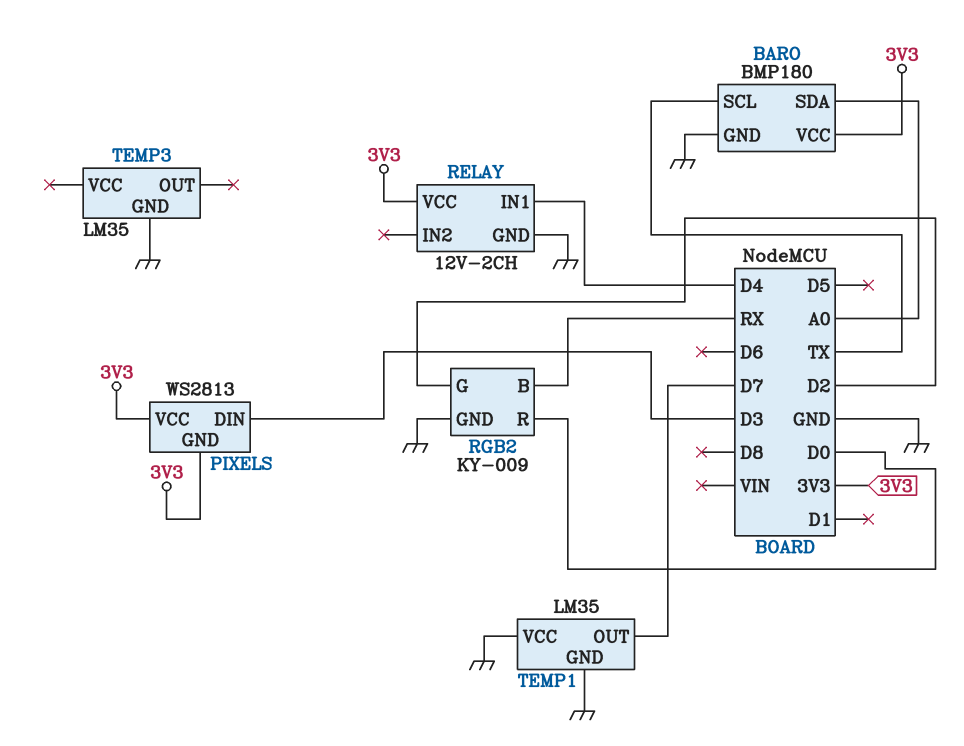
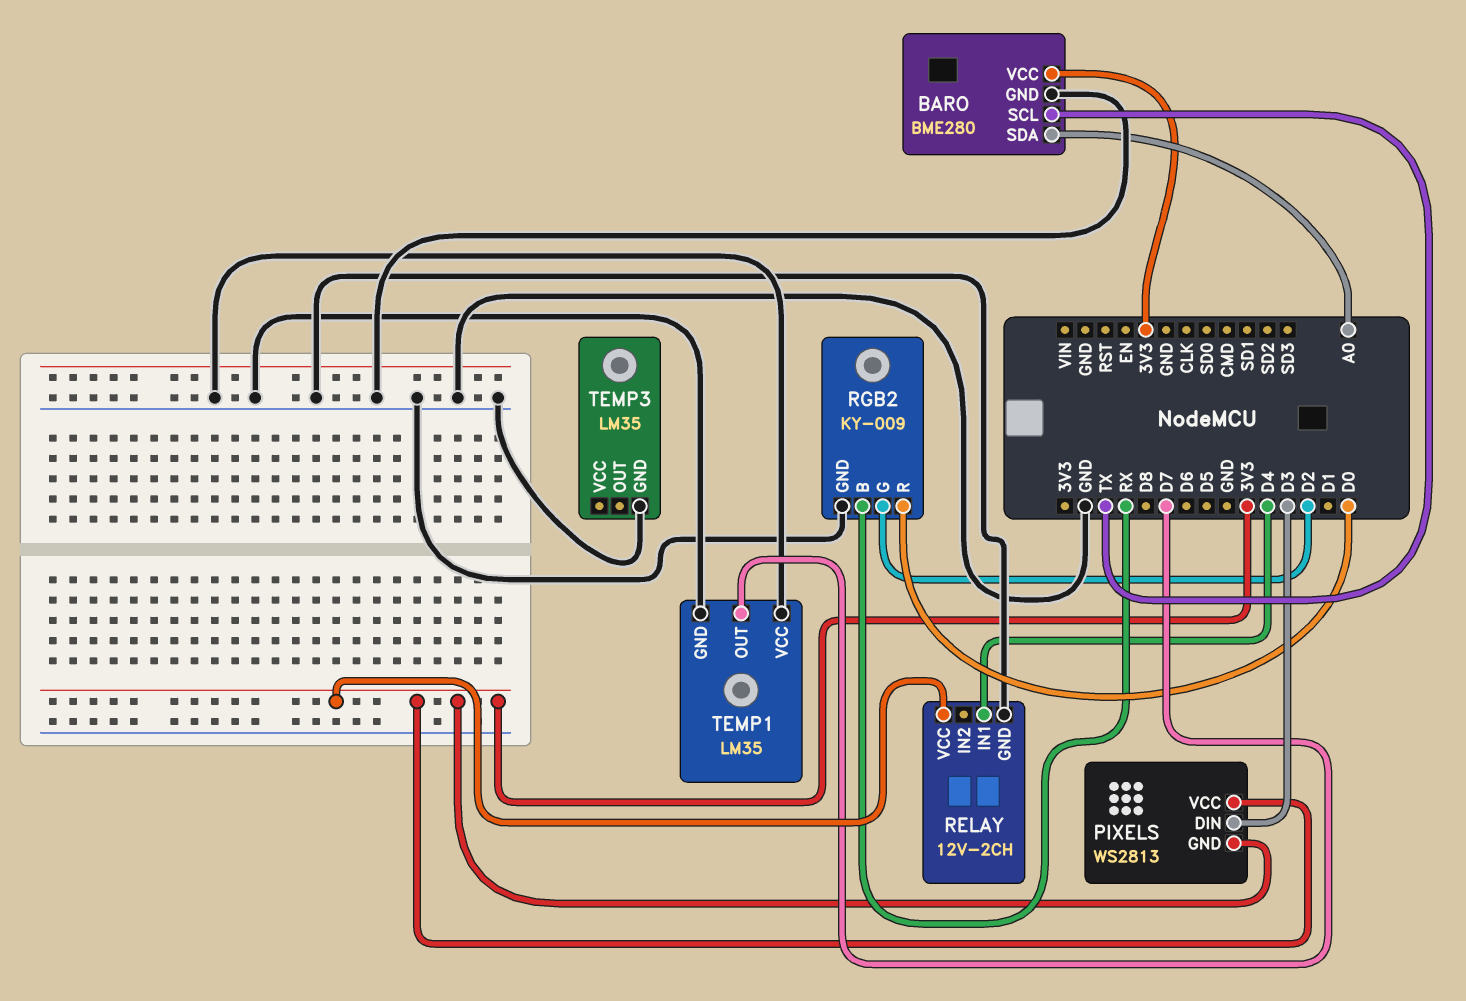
BARO: BMP180 -> BME280

